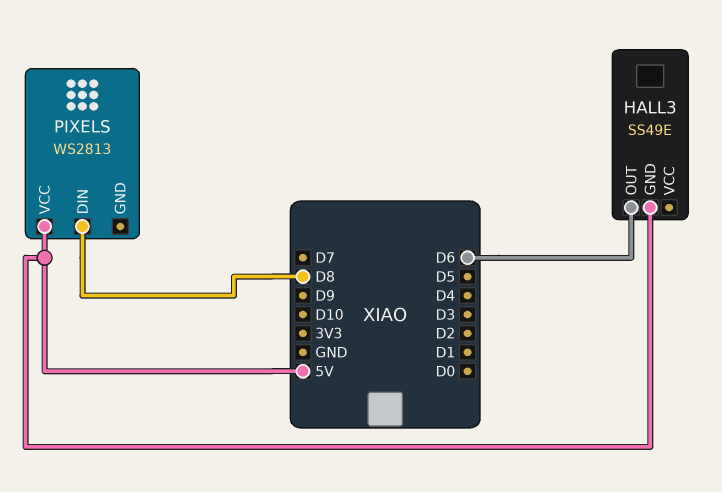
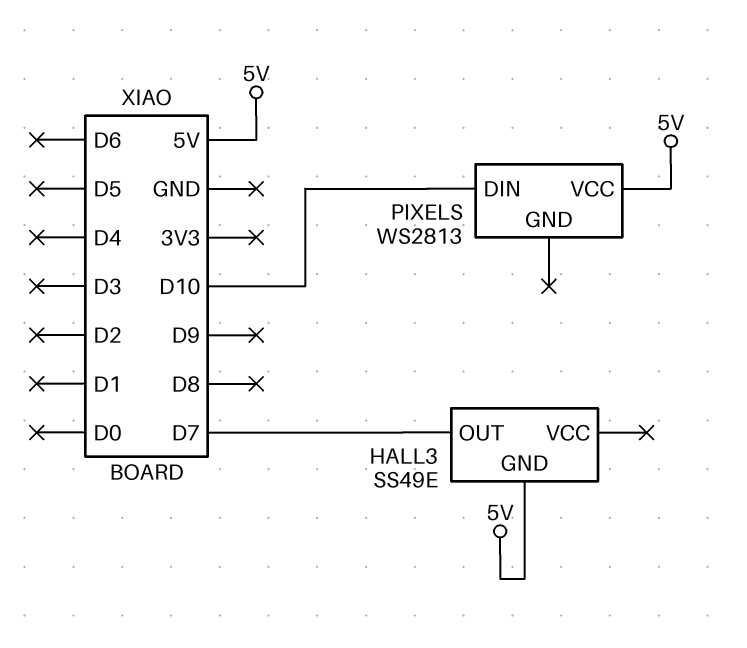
HALL3 pin OUT: D6 -> D7
PIXELS pin DIN: D8 -> D10

